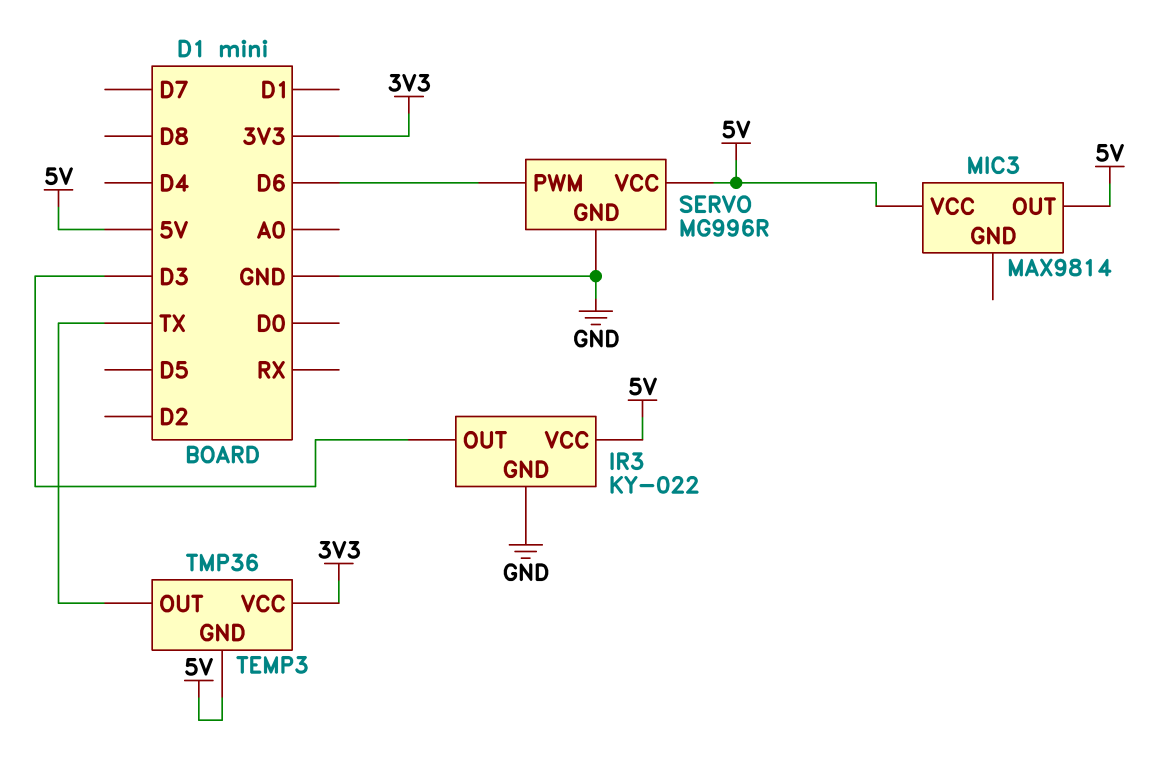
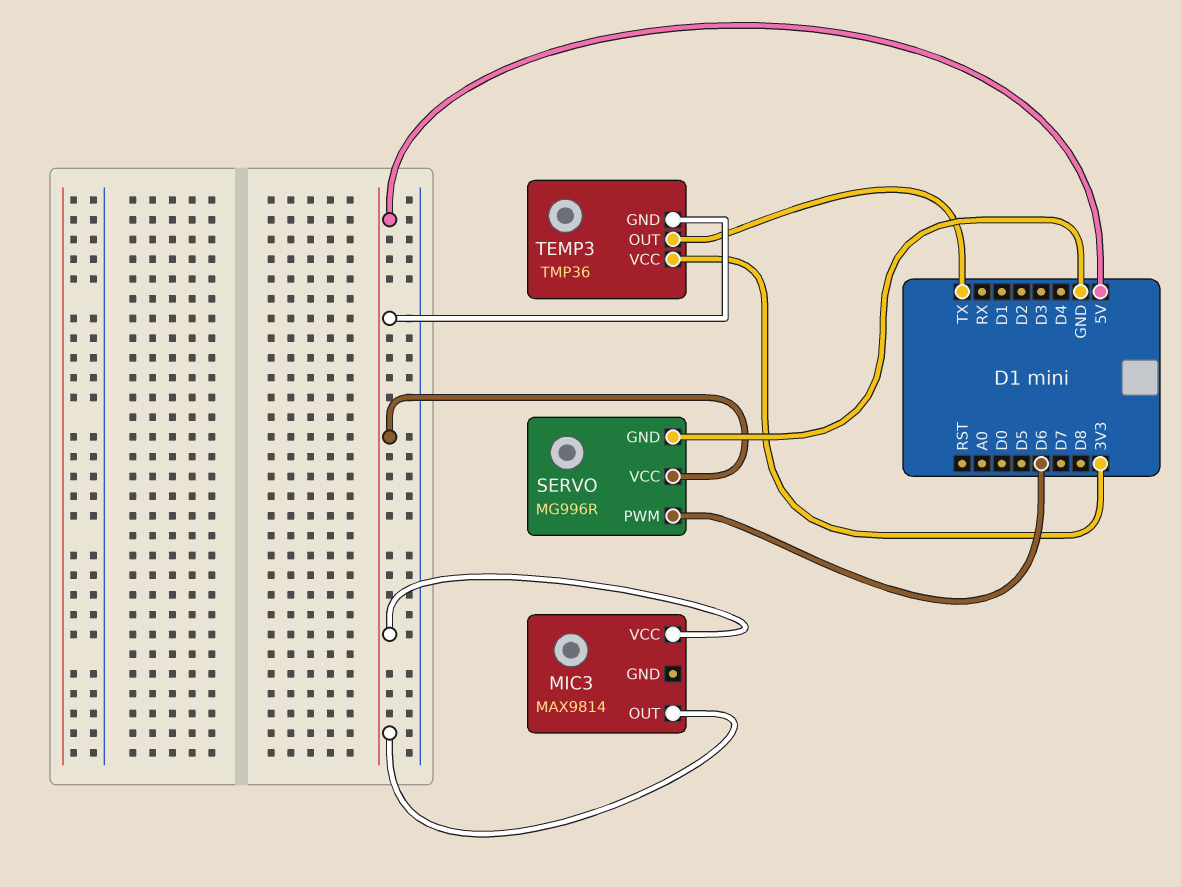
IR3: KY-022 -> none
IR3 pin GND: GND -> none
IR3 pin OUT: D3 -> none
IR3 pin VCC: 5V -> none

